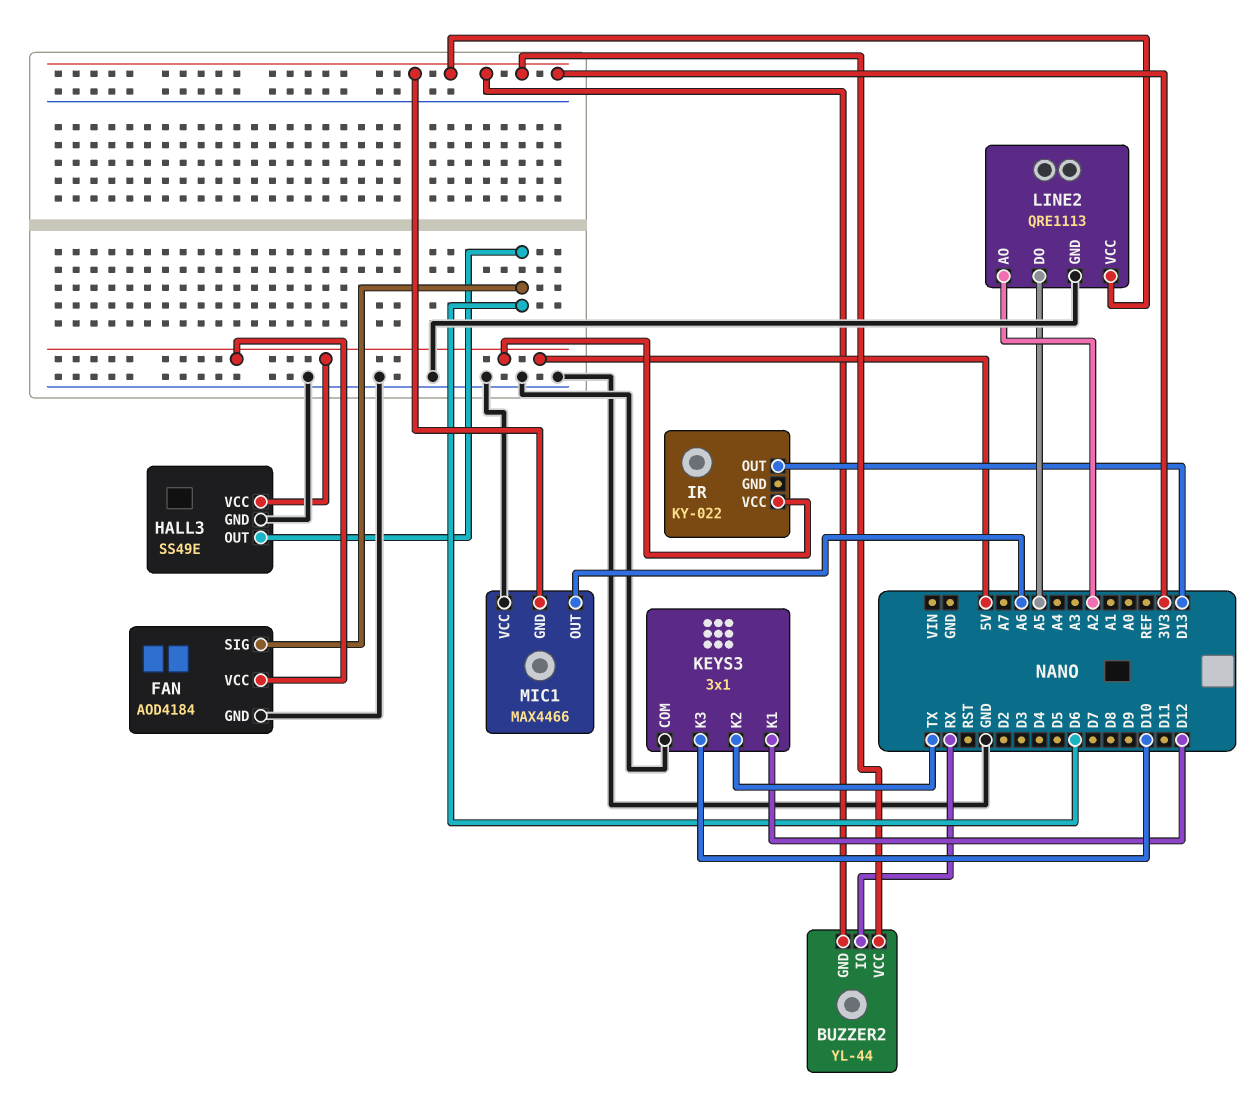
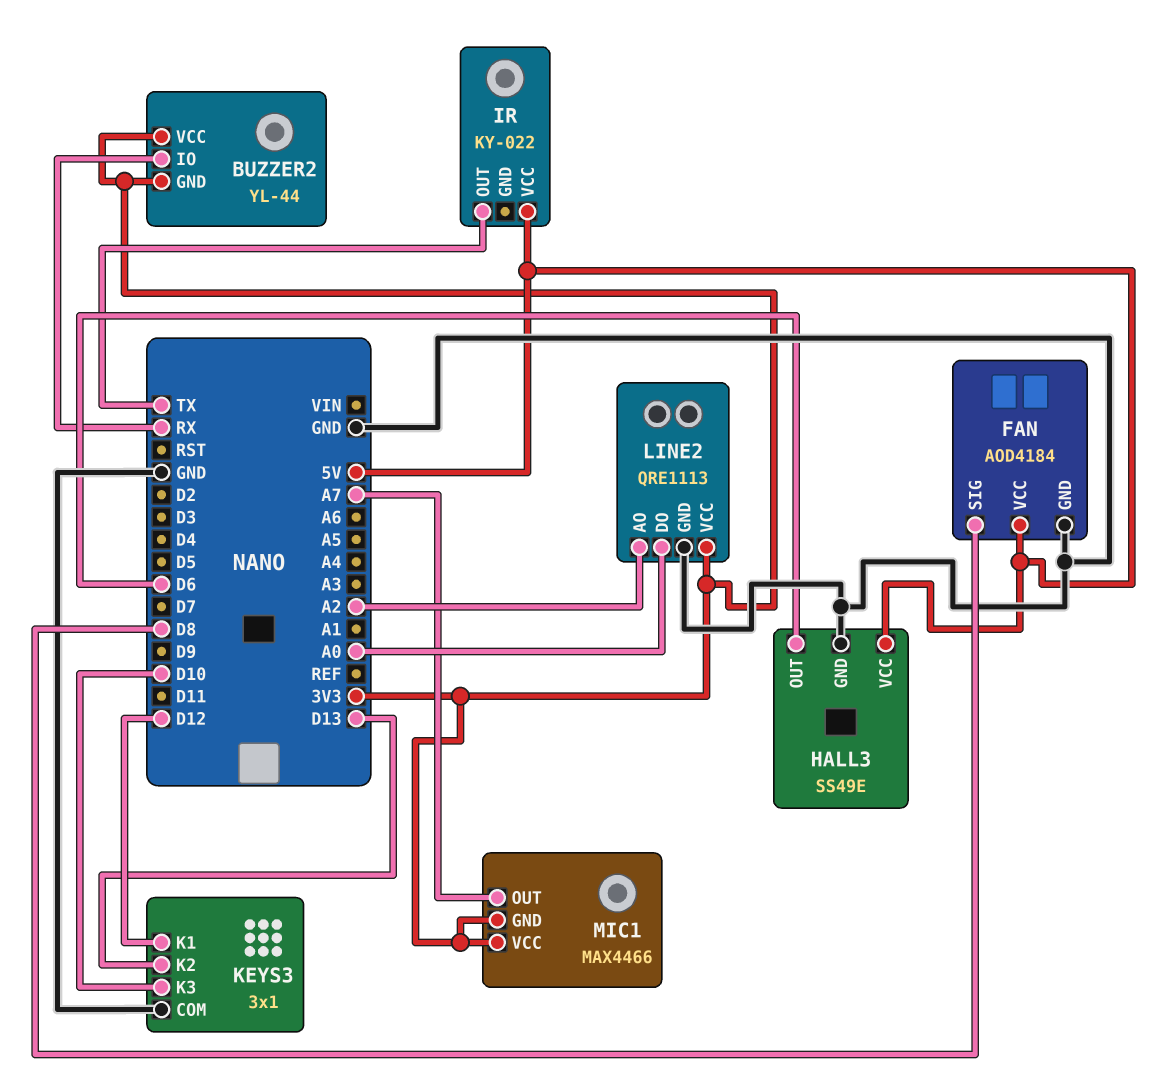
FAN pin SIG: D6 -> D8
IR pin OUT: D13 -> TX
KEYS3 pin K2: TX -> D13
LINE2 pin DO: A5 -> A0
MIC1 pin OUT: A6 -> A7
MIC1 pin VCC: GND -> 3V3

